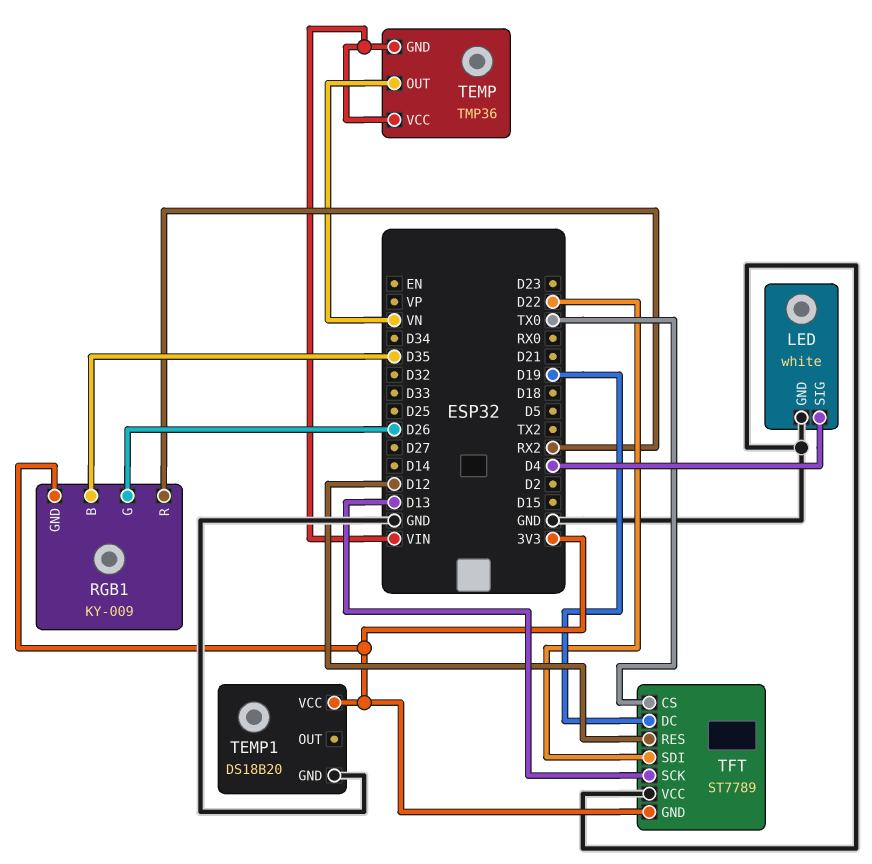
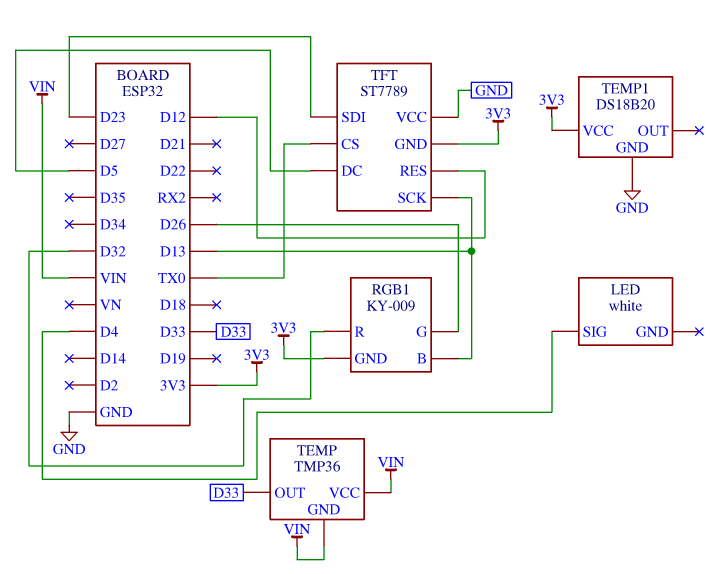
LED pin GND: GND -> none
RGB1 pin B: D35 -> D13
RGB1 pin R: RX2 -> D32
TEMP pin OUT: VN -> D33
TFT pin DC: D19 -> D5
TFT pin SDI: D22 -> D23

